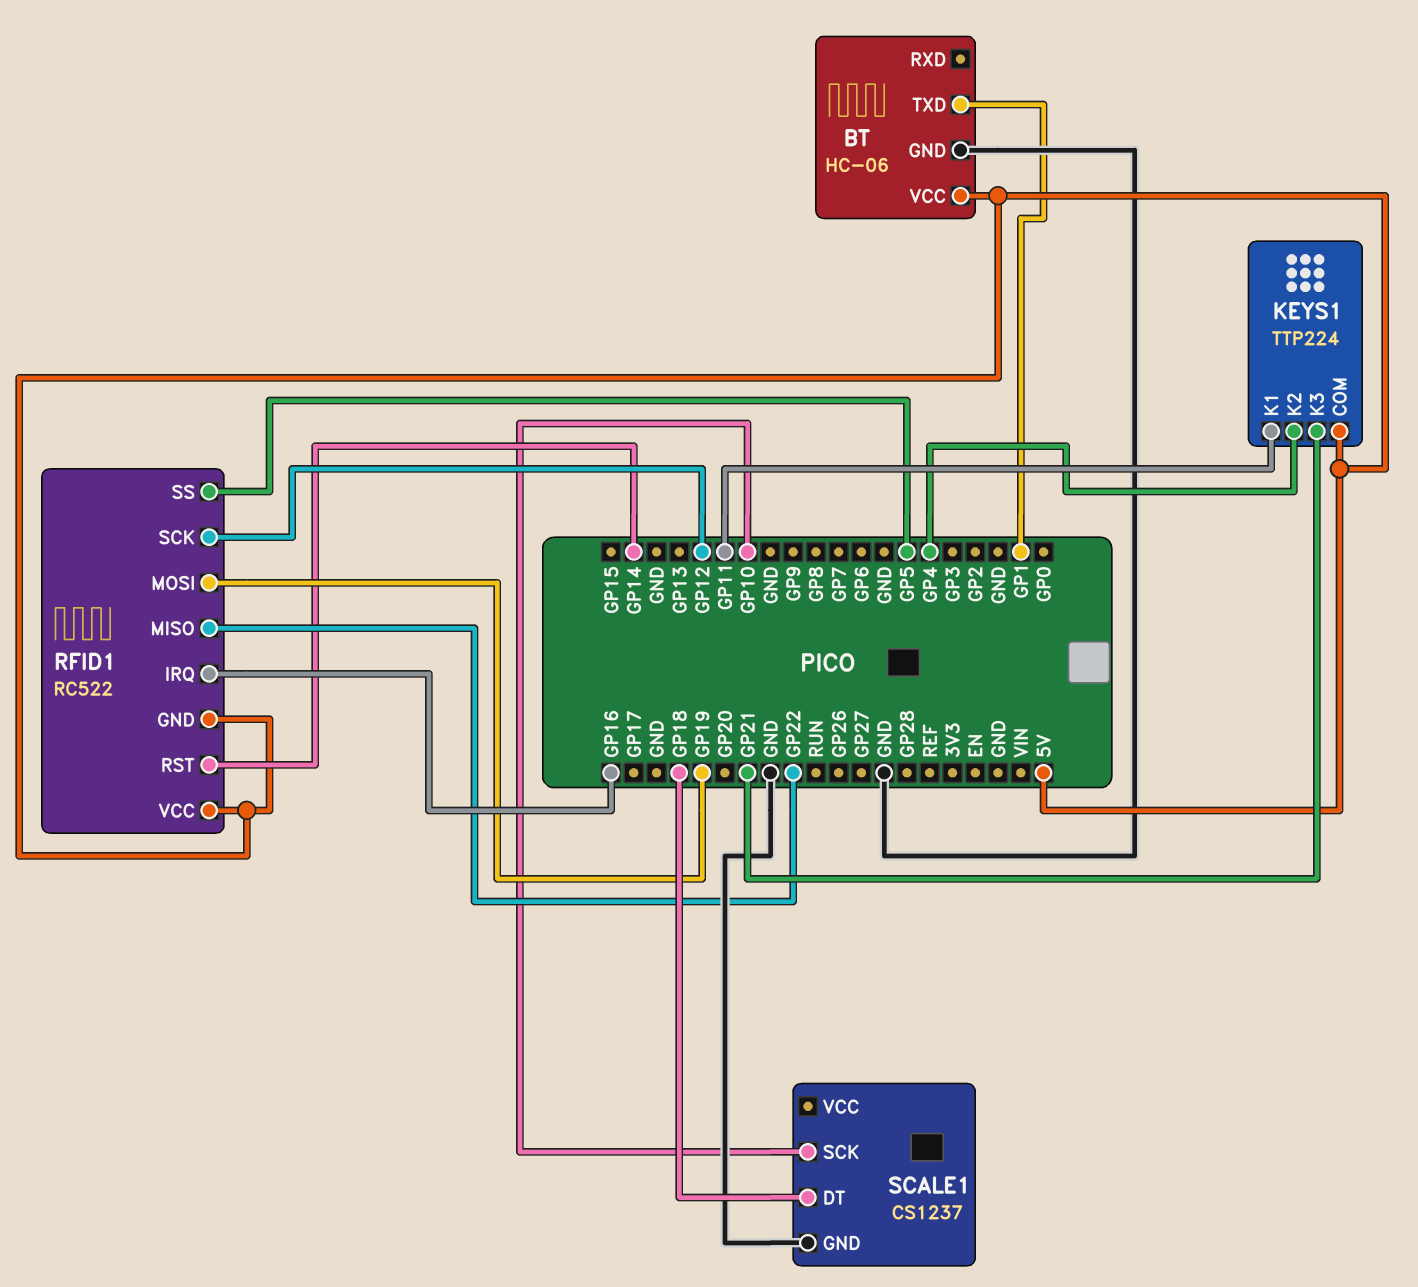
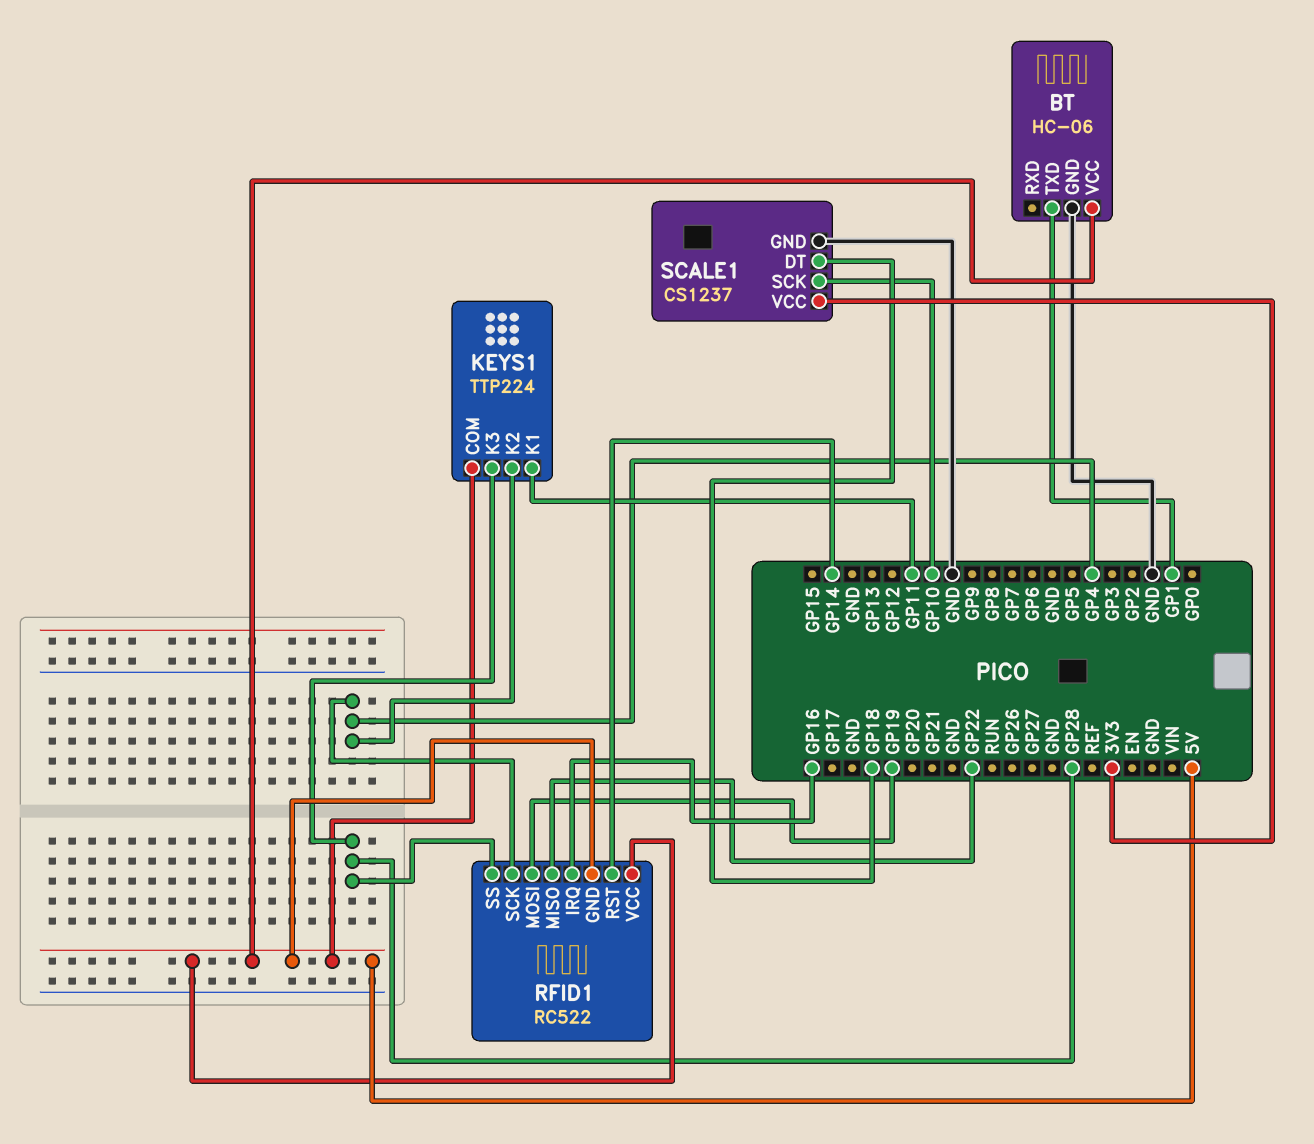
KEYS1 pin K3: GP21 -> GP28
RFID1 pin SCK: GP12 -> GP4
RFID1 pin SS: GP5 -> GP28
SCALE1 pin VCC: none -> 3V3

